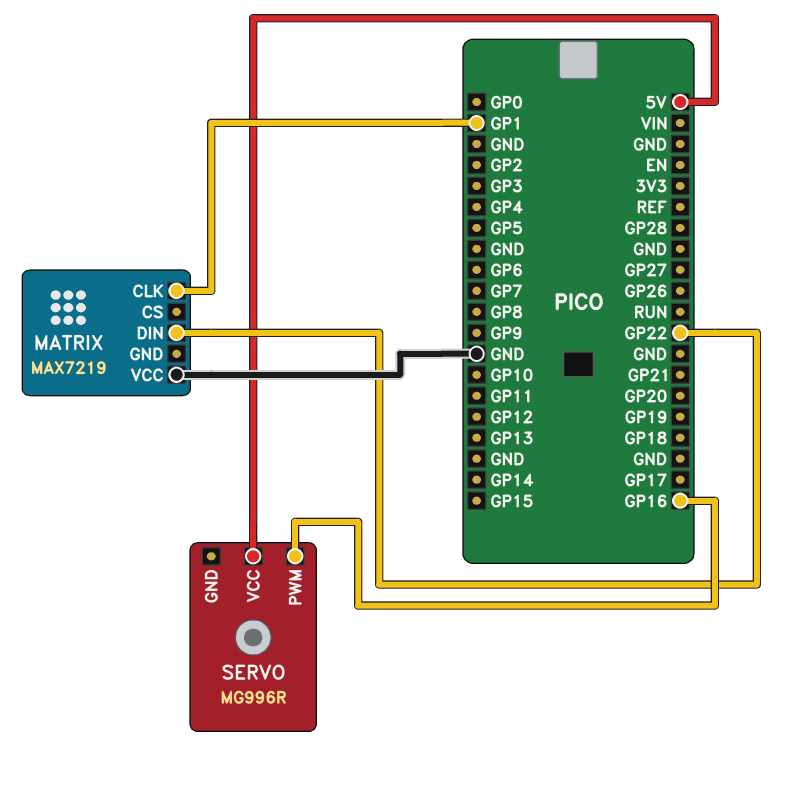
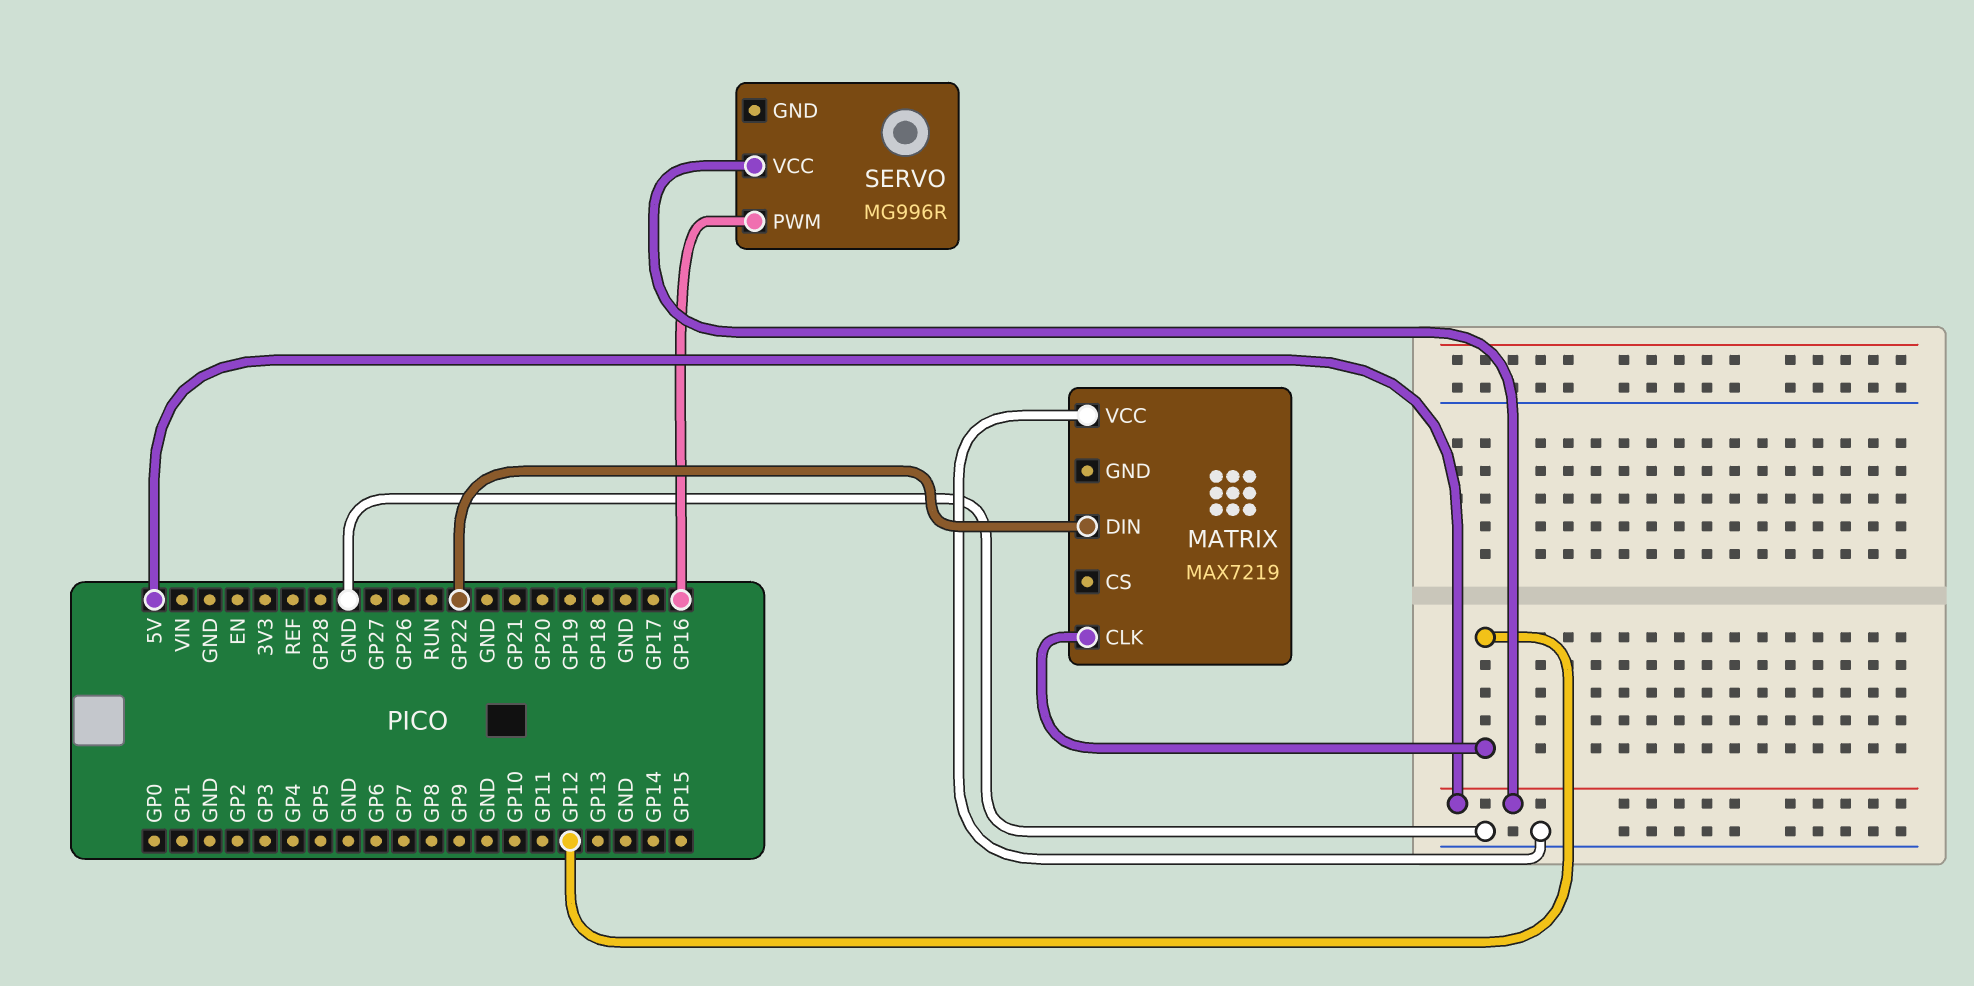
MATRIX pin CLK: GP1 -> GP12

